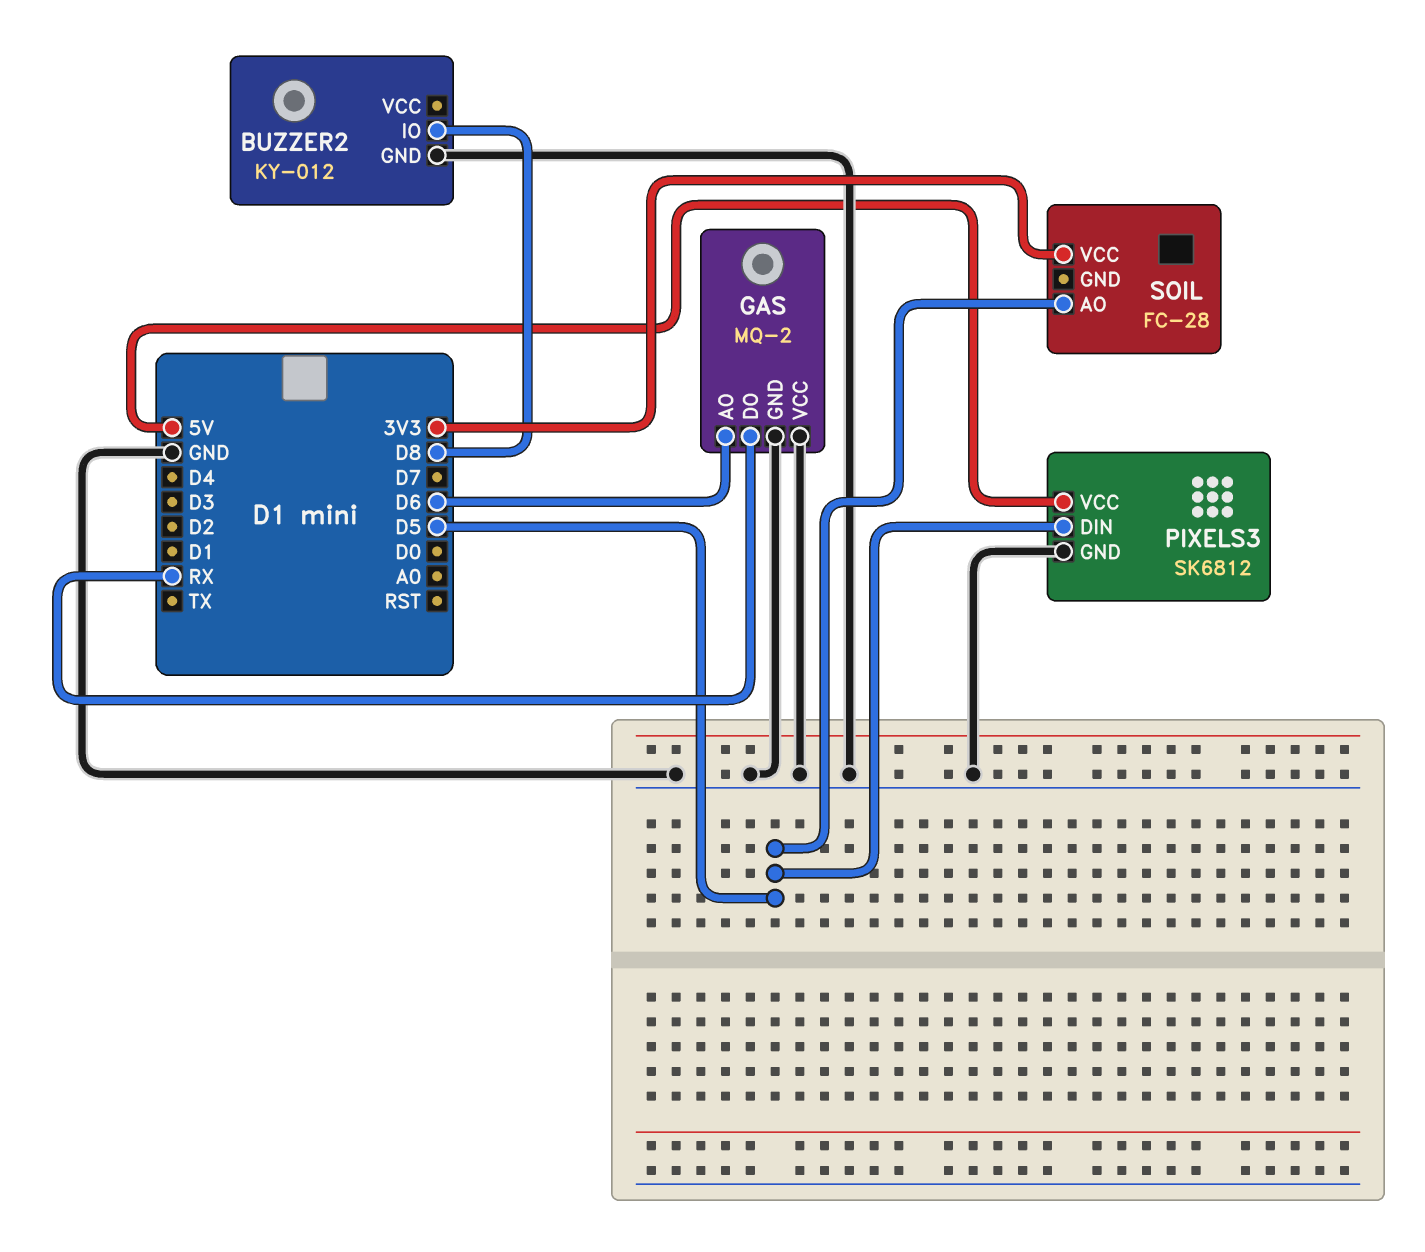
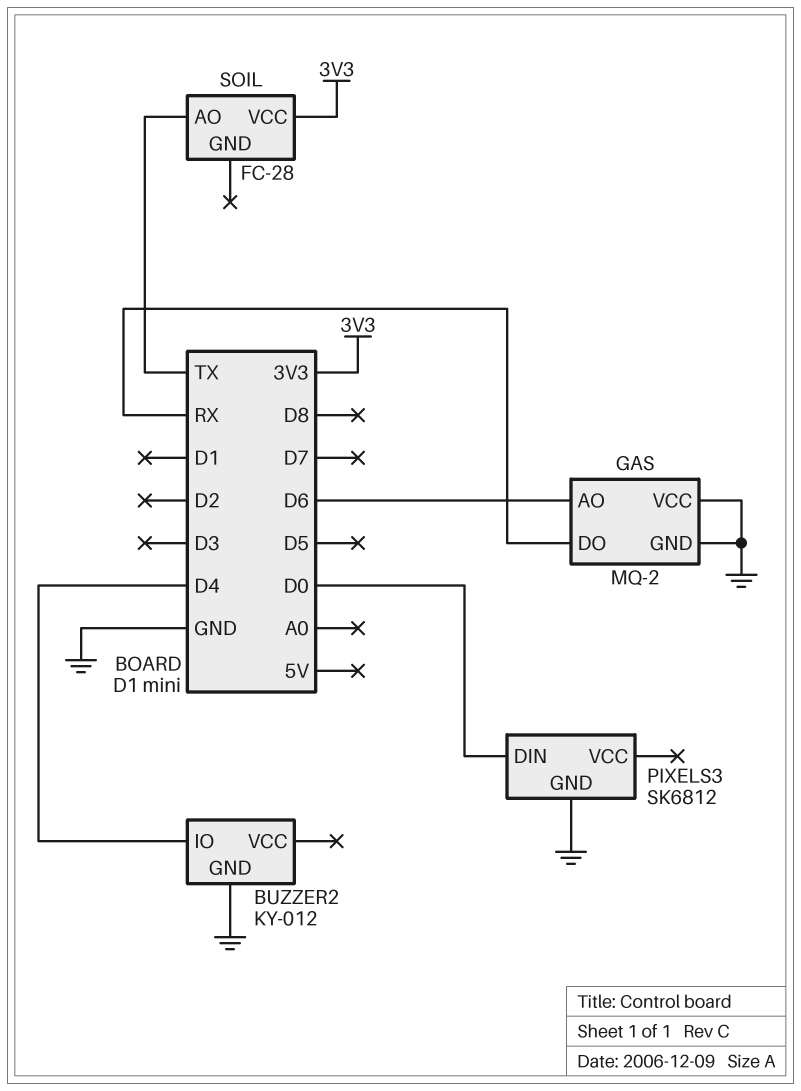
BUZZER2 pin IO: D8 -> D4
PIXELS3 pin DIN: D5 -> D0
PIXELS3 pin VCC: 5V -> none
SOIL pin AO: D5 -> TX

